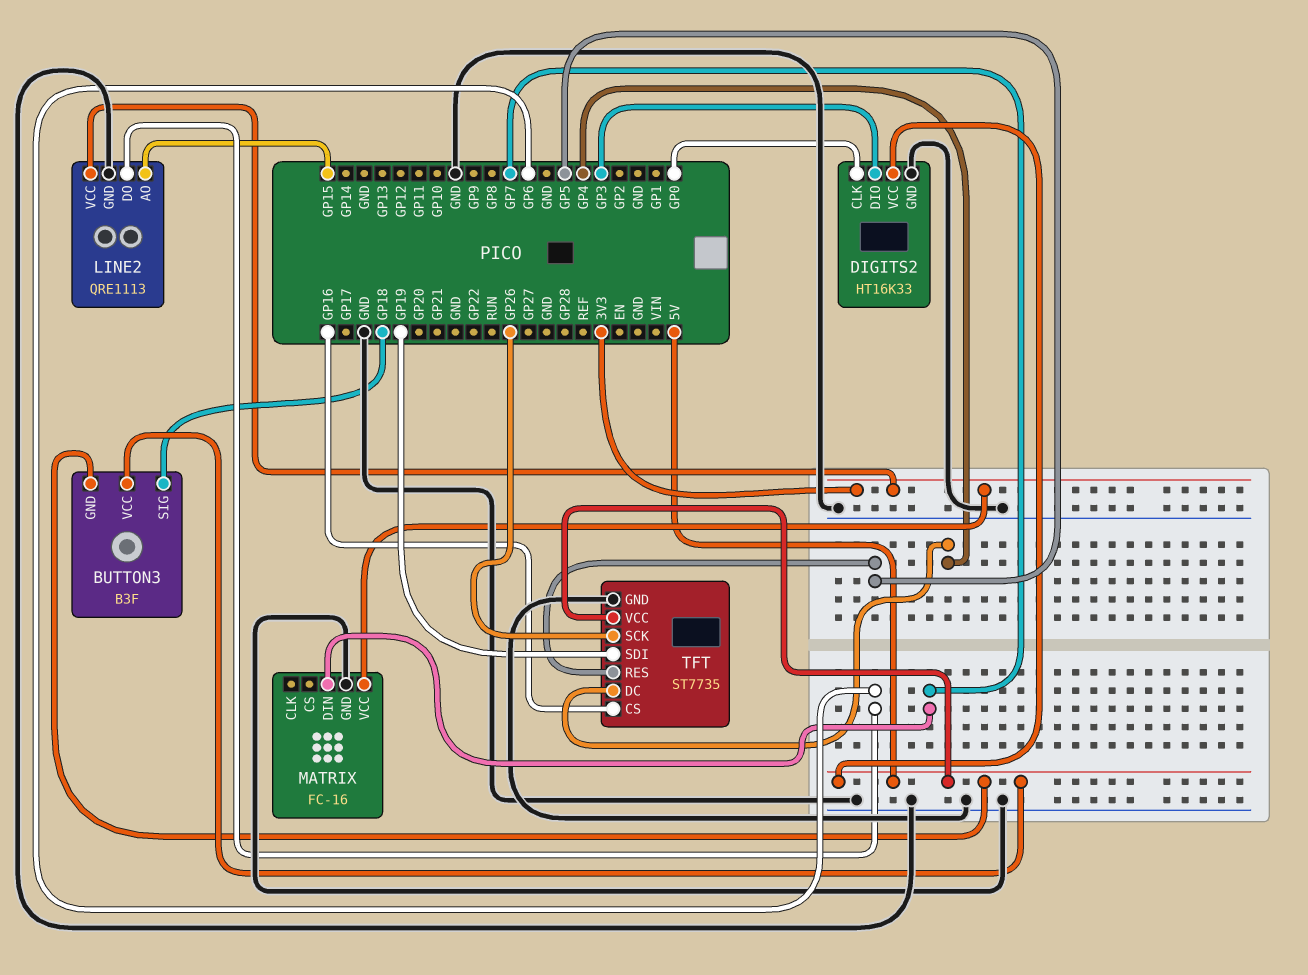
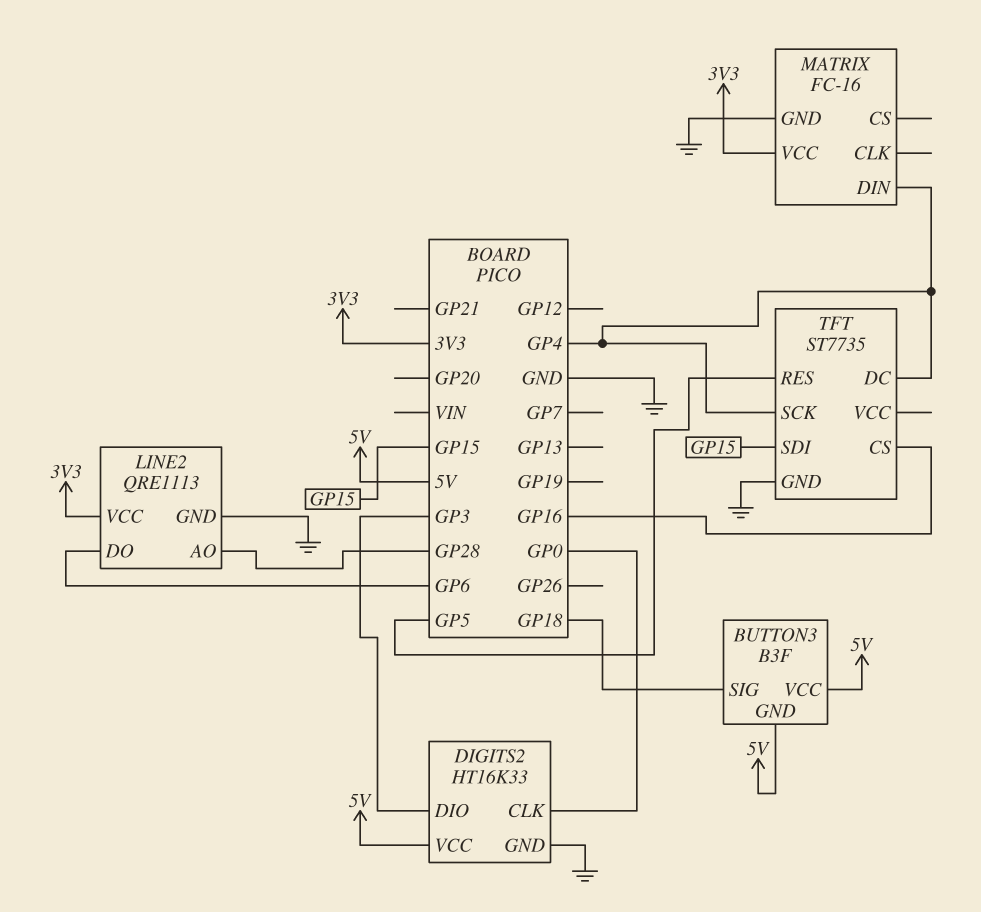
LINE2 pin AO: GP15 -> GP28
MATRIX pin DIN: GP7 -> GP4
TFT pin SCK: GP26 -> GP4
TFT pin SDI: GP19 -> GP15
TFT pin VCC: 5V -> none

